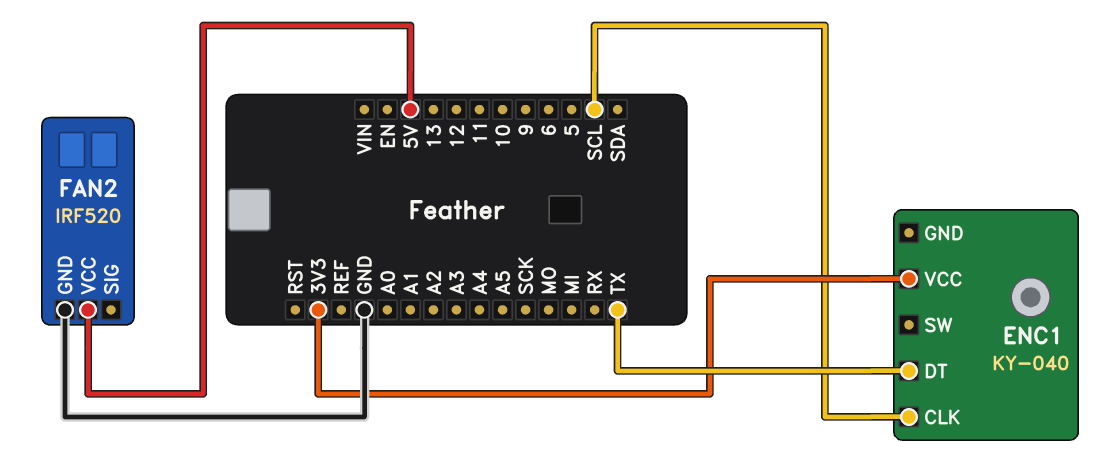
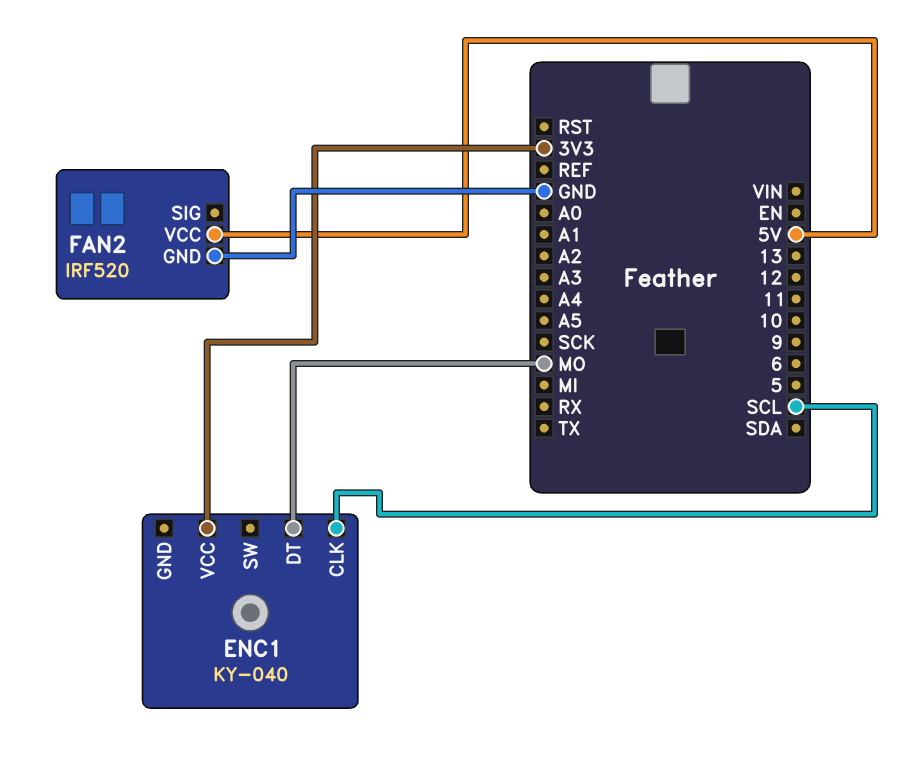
ENC1 pin DT: TX -> MO

